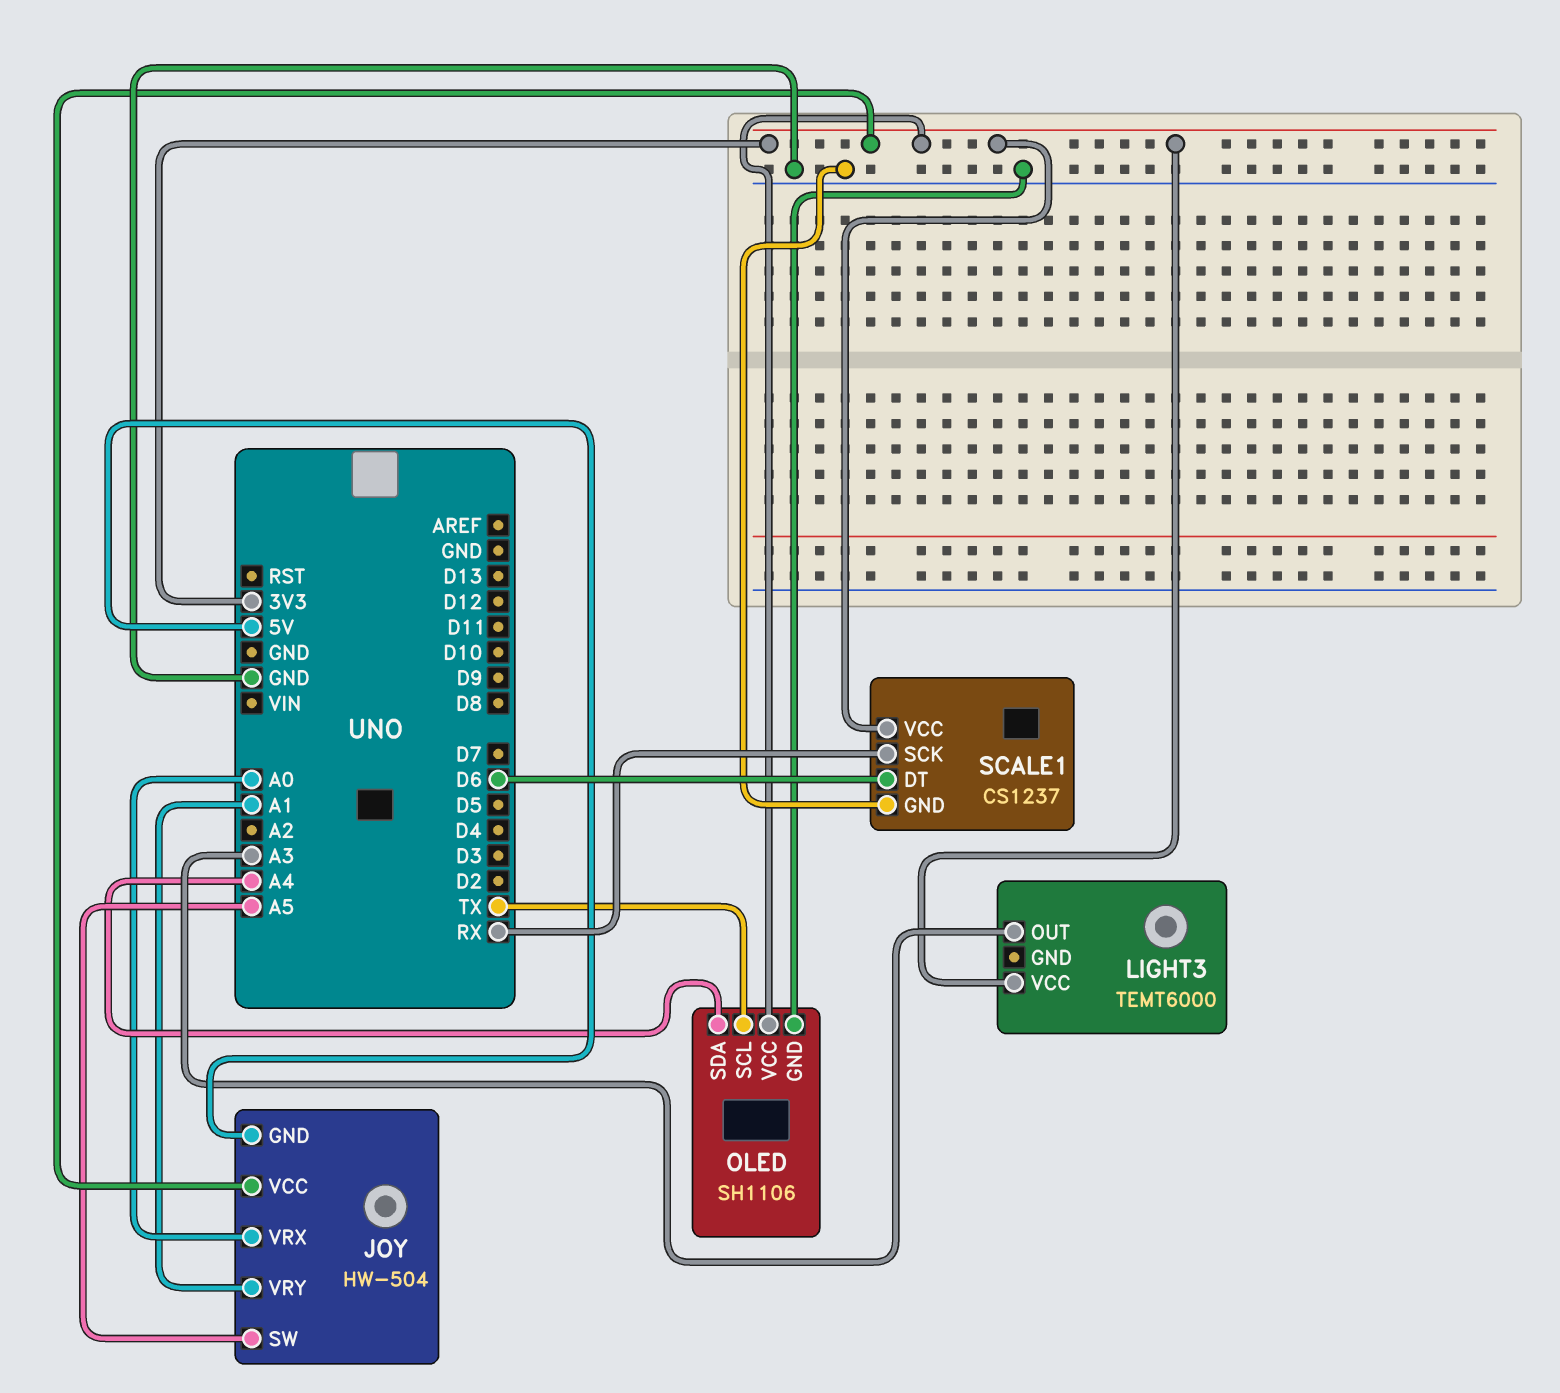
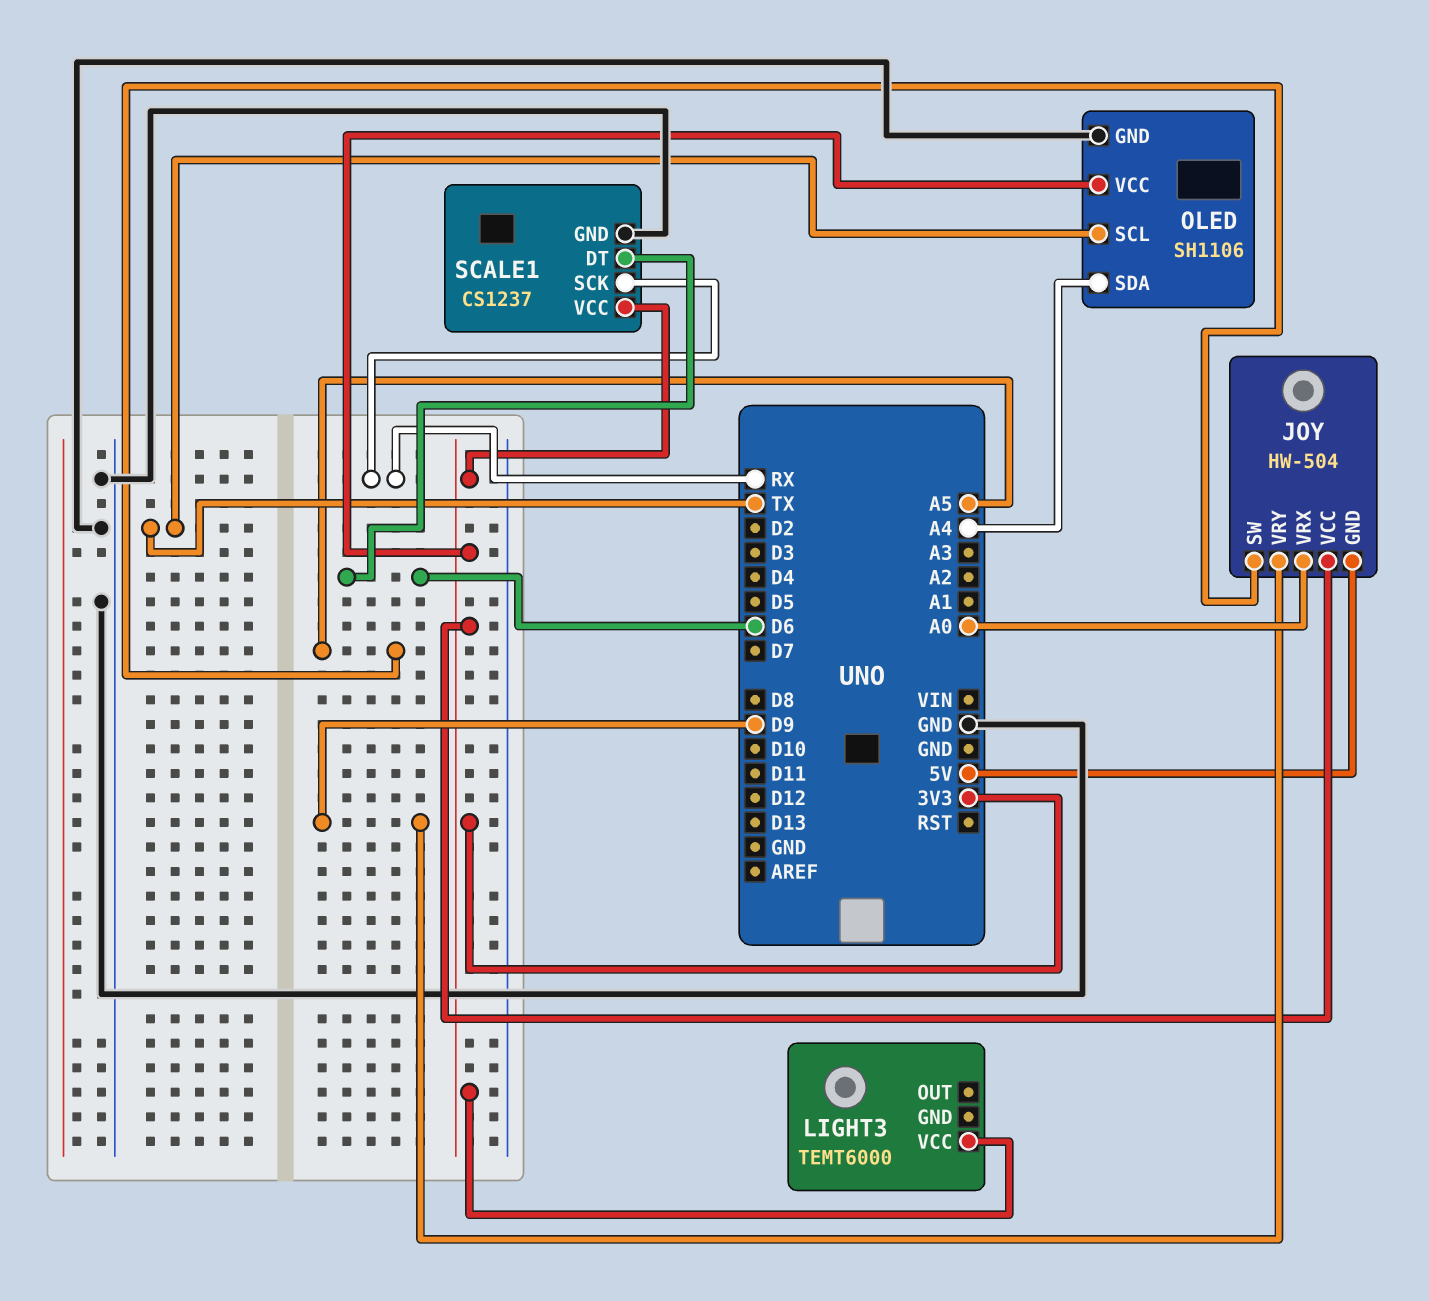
JOY pin VRY: A1 -> D9
LIGHT3 pin OUT: A3 -> none

